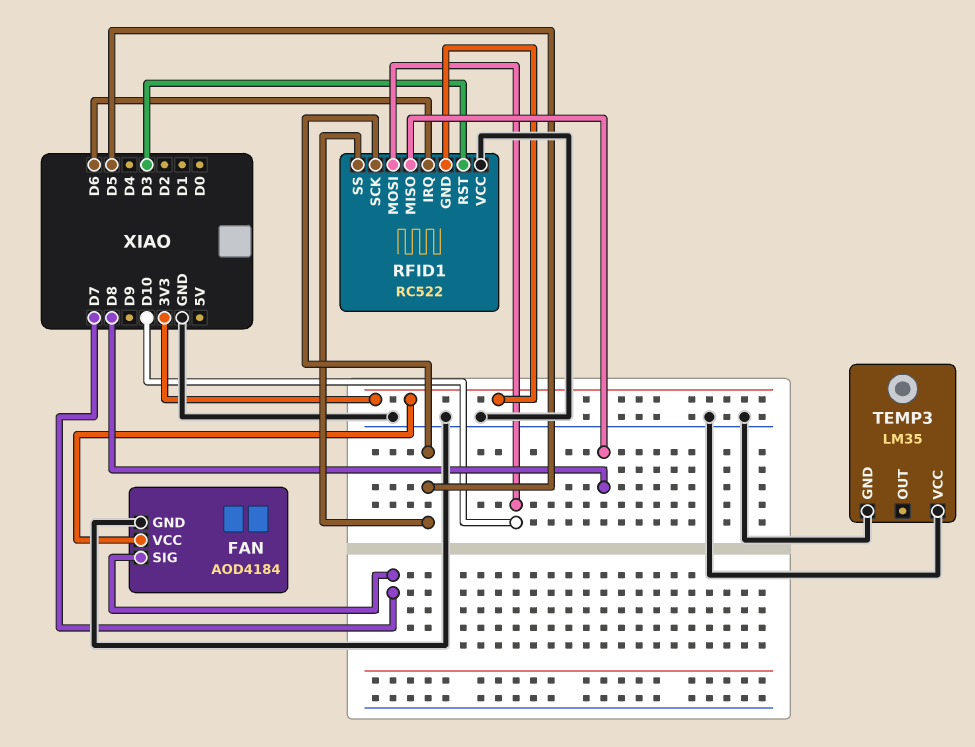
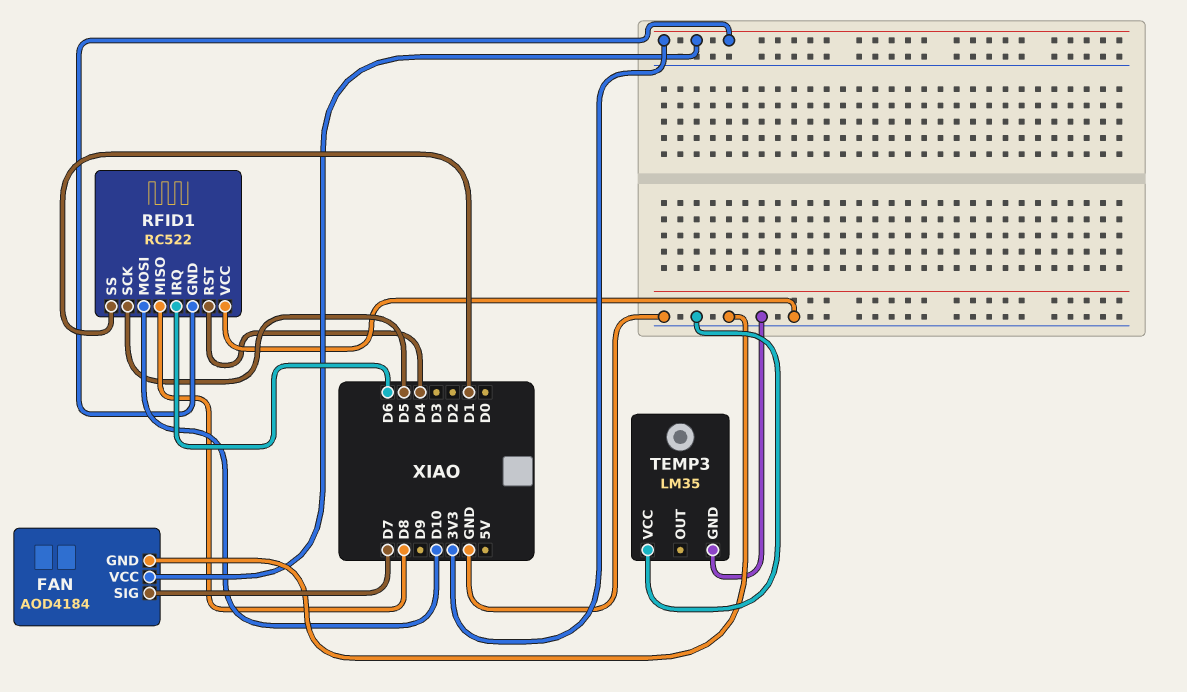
RFID1 pin RST: D3 -> D4
RFID1 pin SS: D5 -> D1

